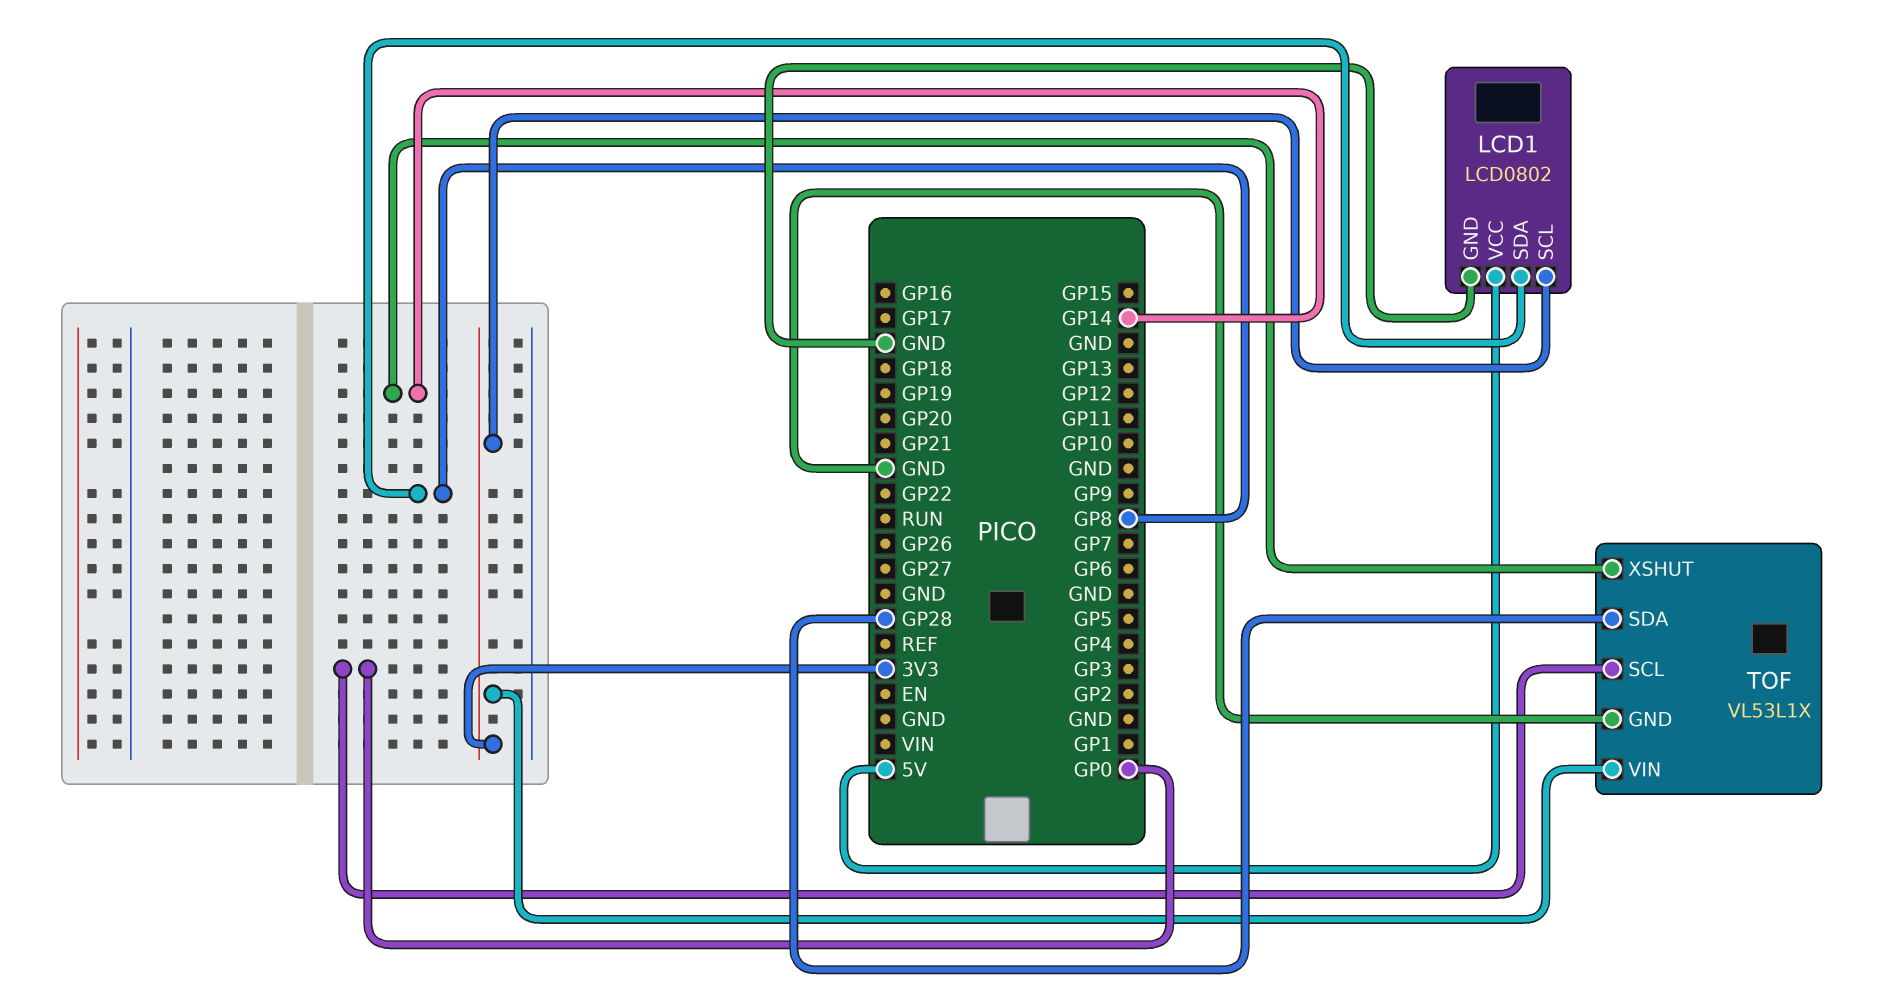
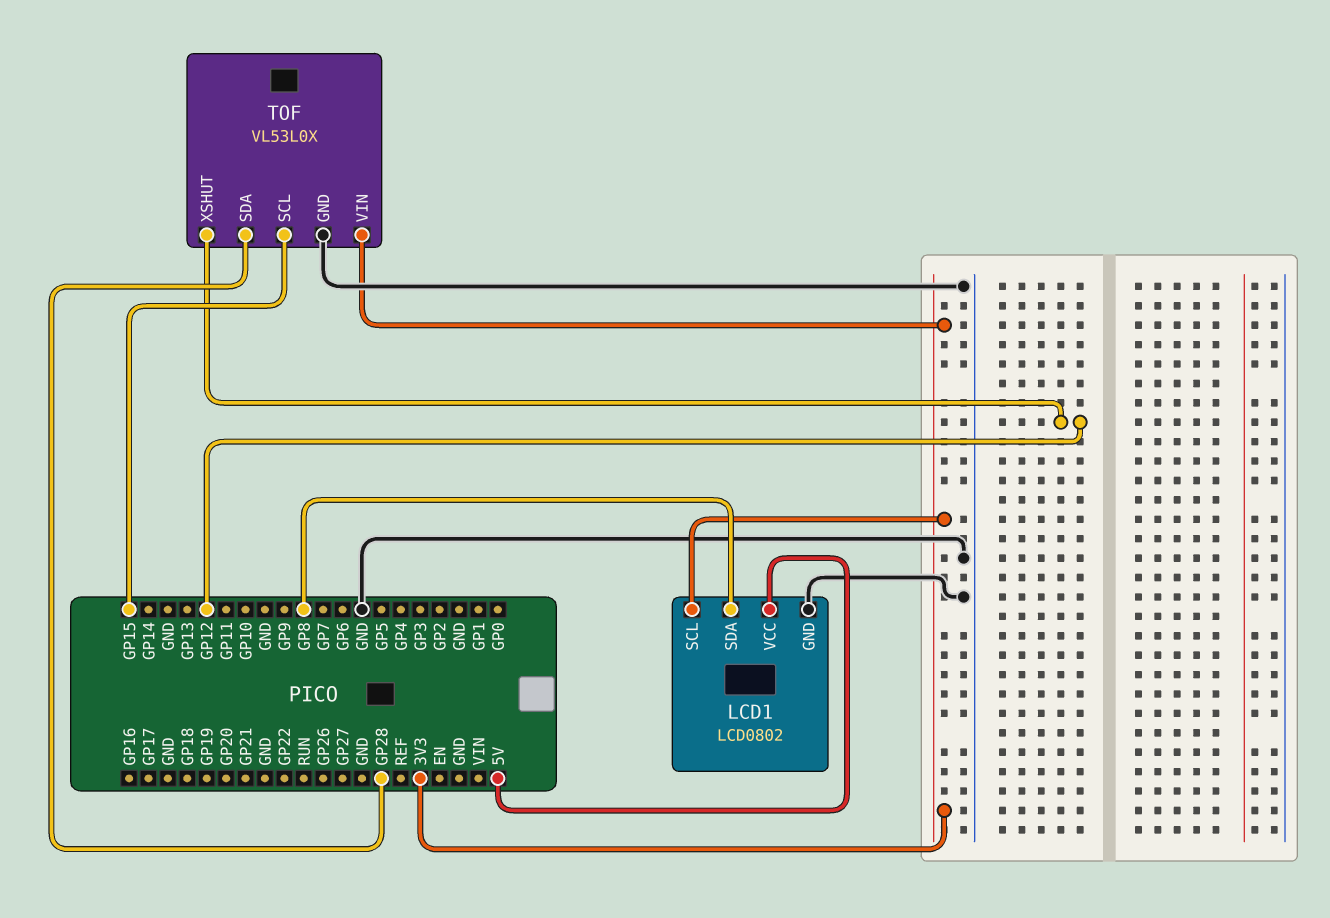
TOF: VL53L1X -> VL53L0X
TOF pin SCL: GP0 -> GP15
TOF pin XSHUT: GP14 -> GP12

